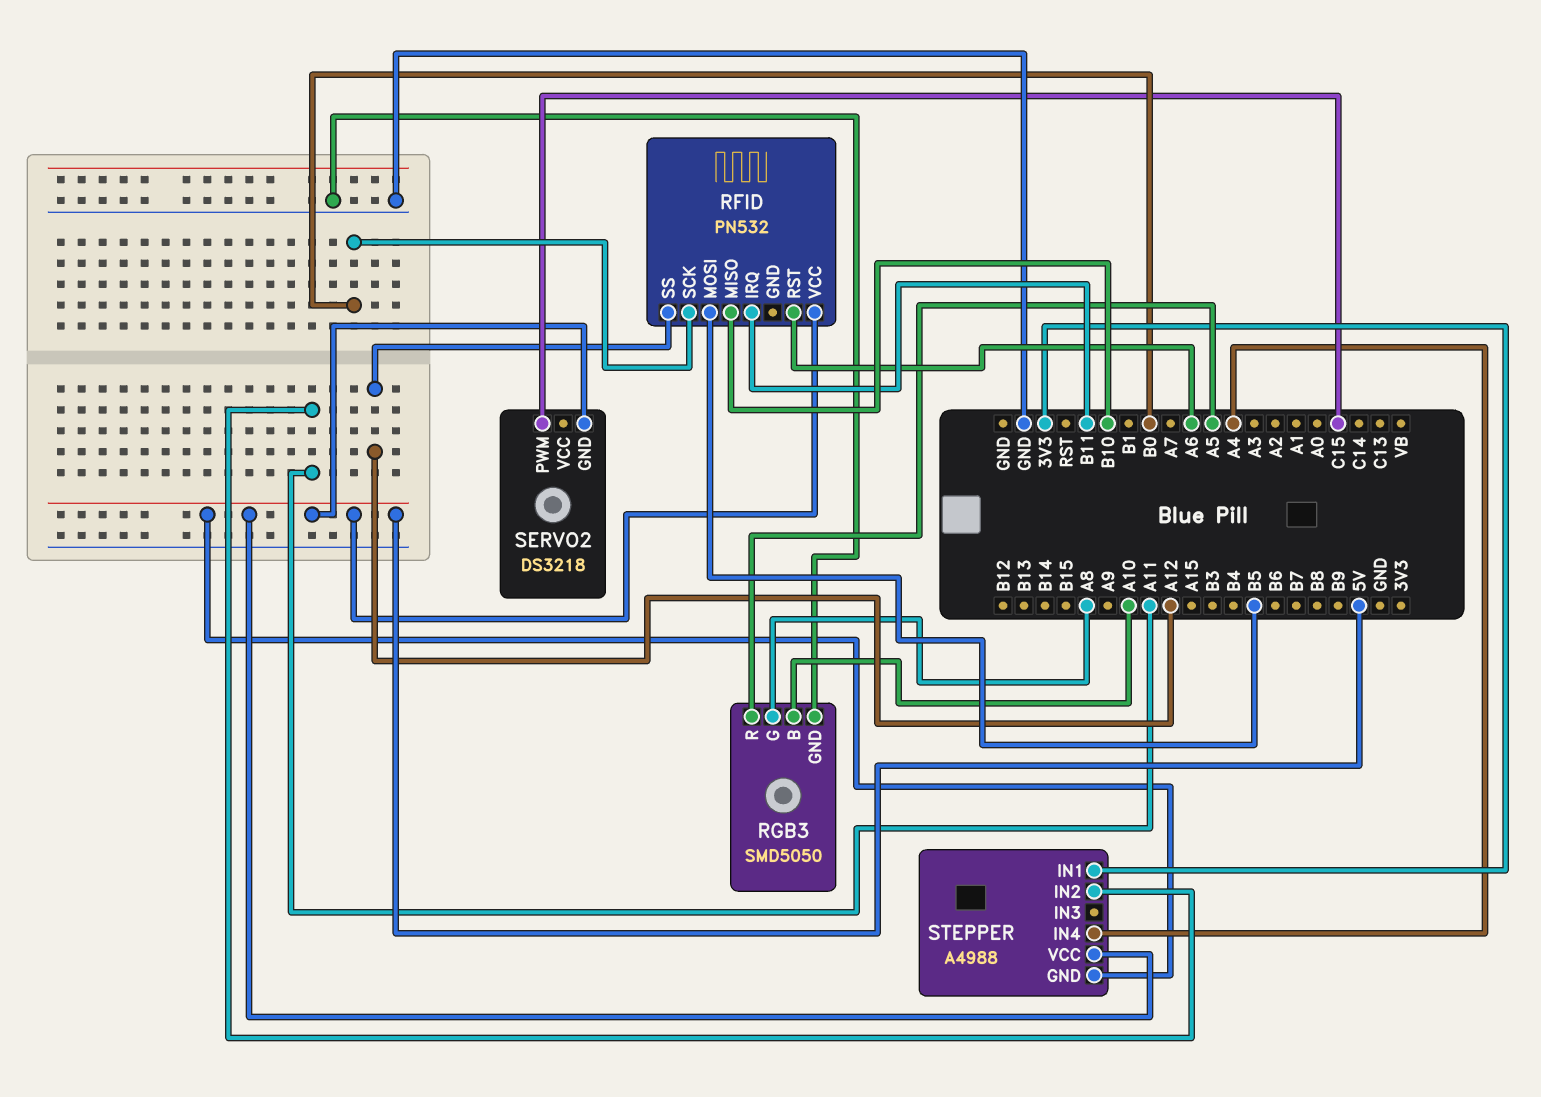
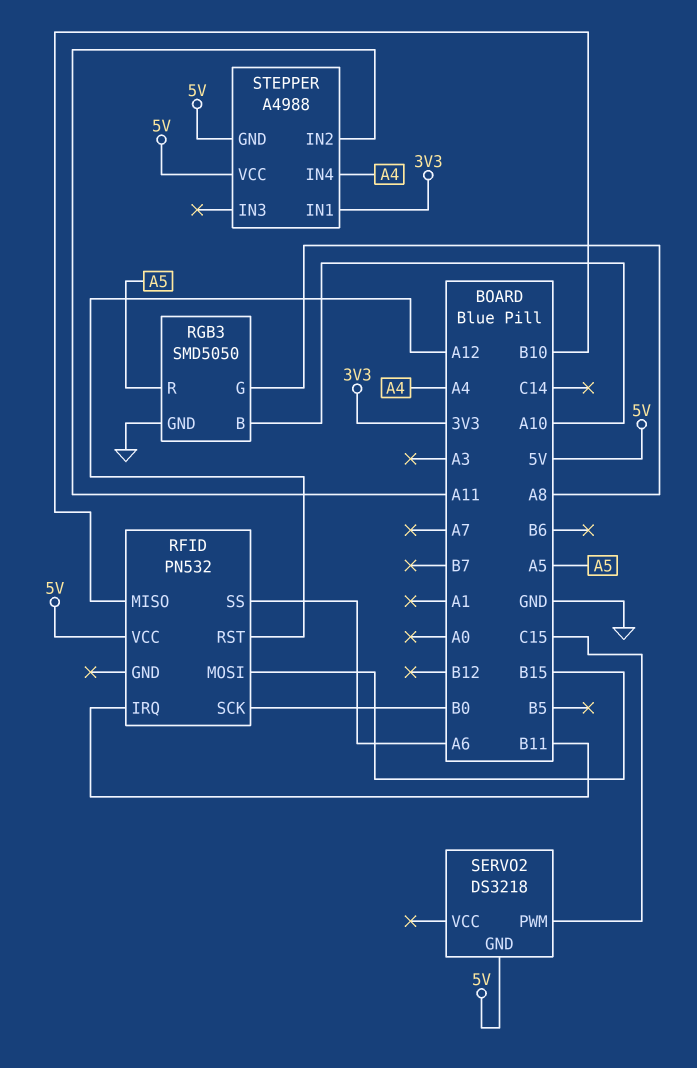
RFID pin MOSI: B5 -> B15
RFID pin RST: A6 -> A12
RFID pin SS: A12 -> A6

